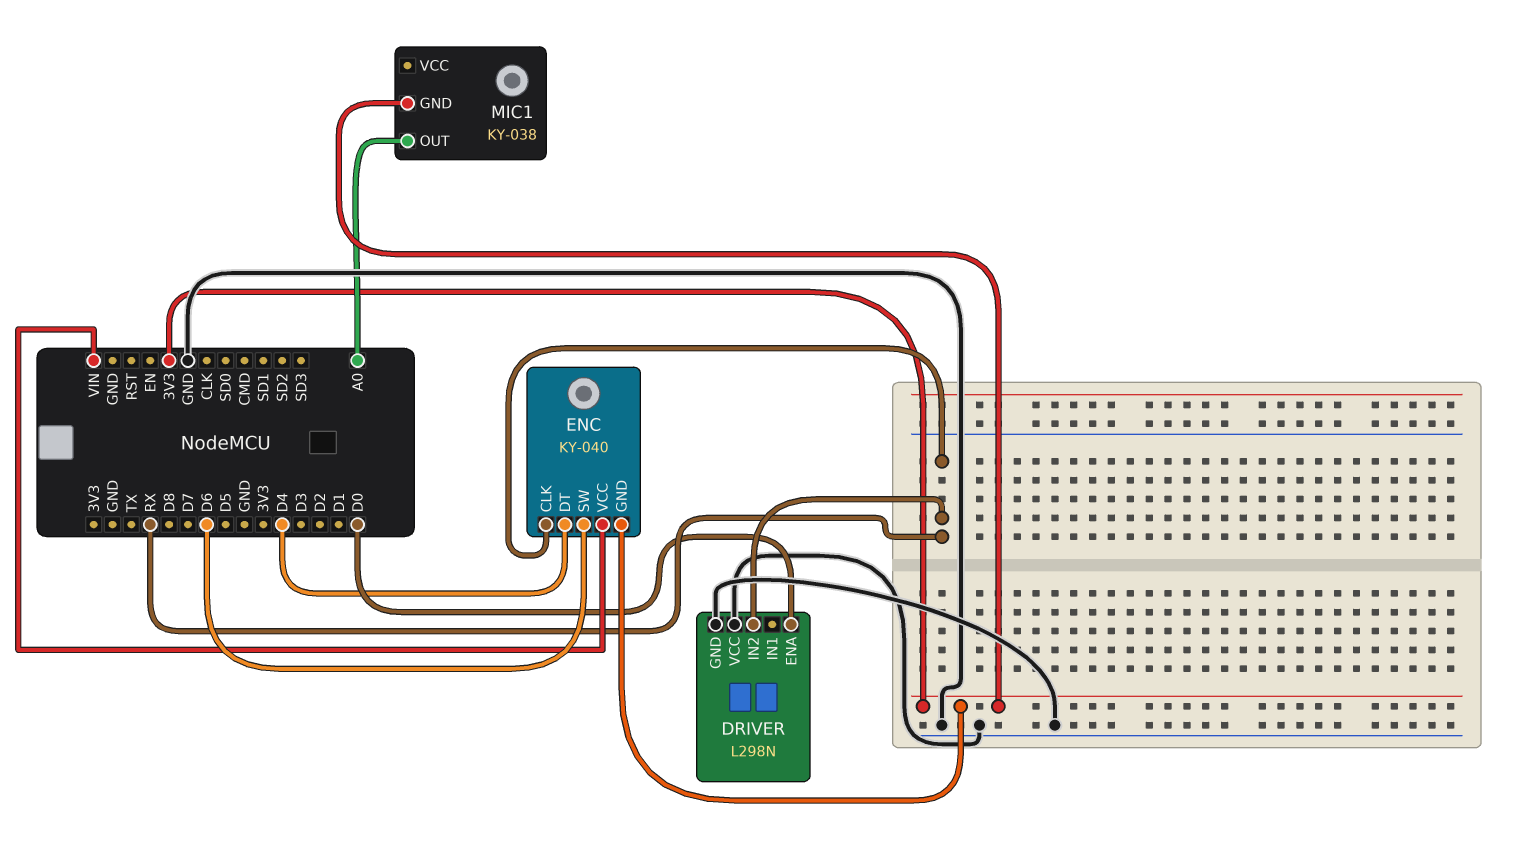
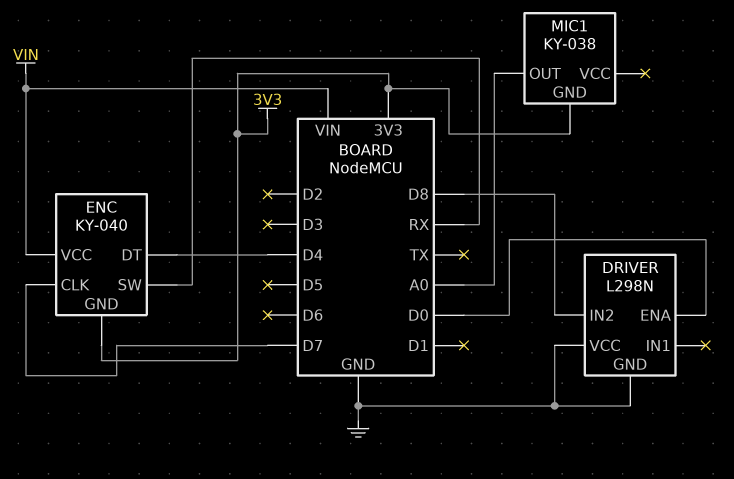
DRIVER pin IN2: RX -> D8
ENC pin CLK: RX -> D7
ENC pin SW: D6 -> RX

